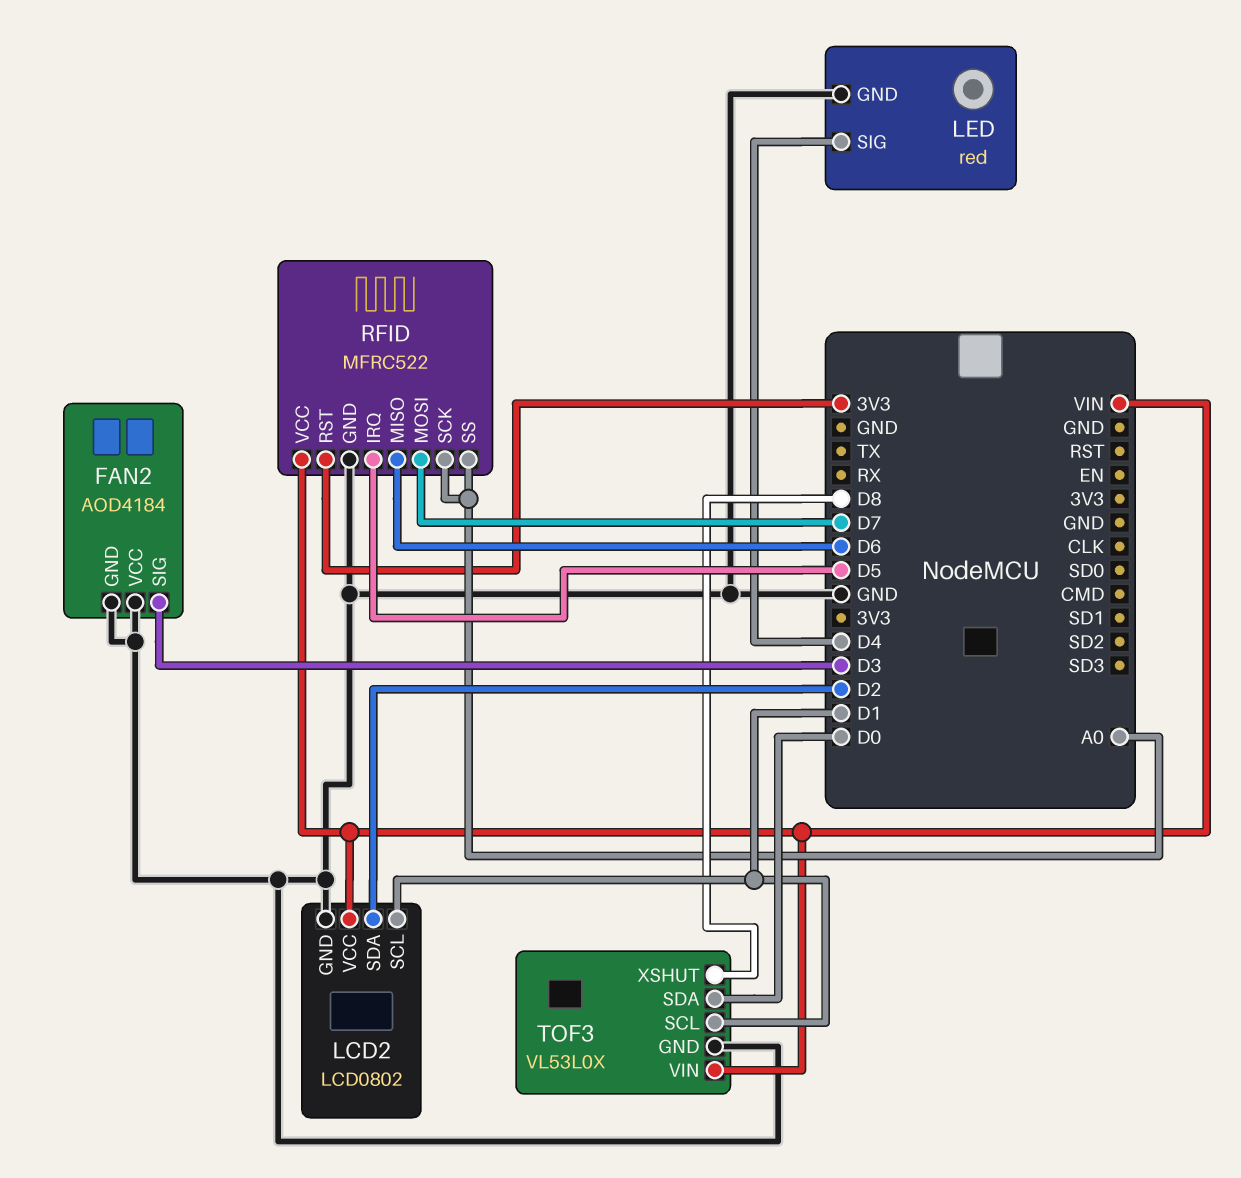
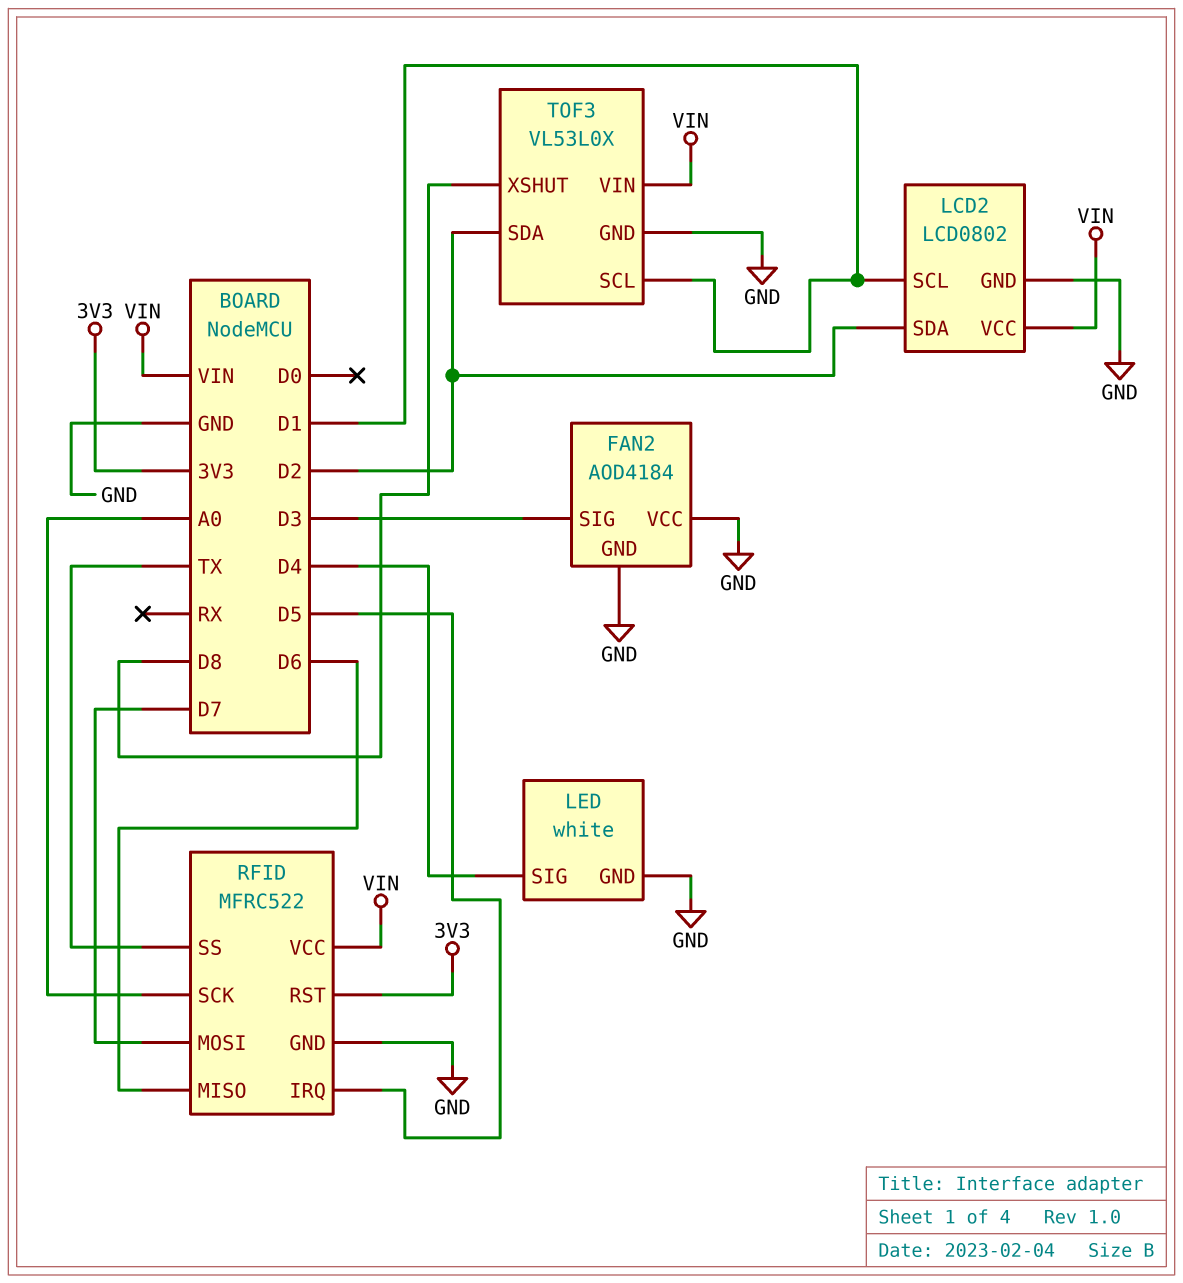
LED: red -> white
RFID pin SS: A0 -> TX
TOF3 pin SDA: D0 -> D2

